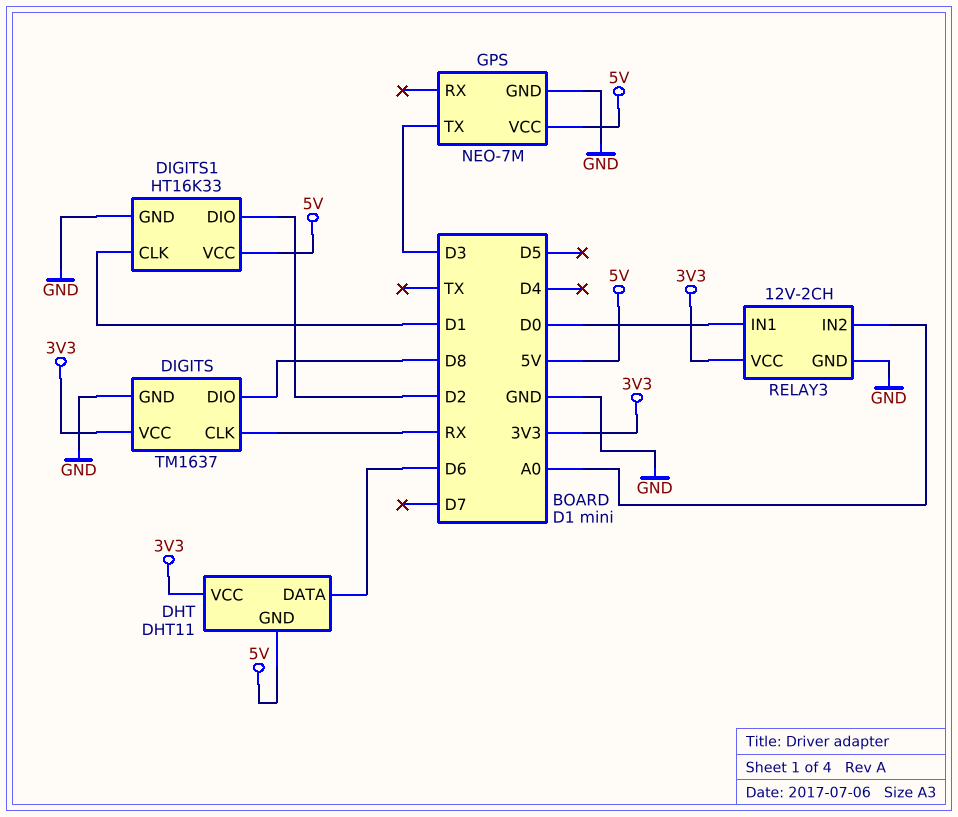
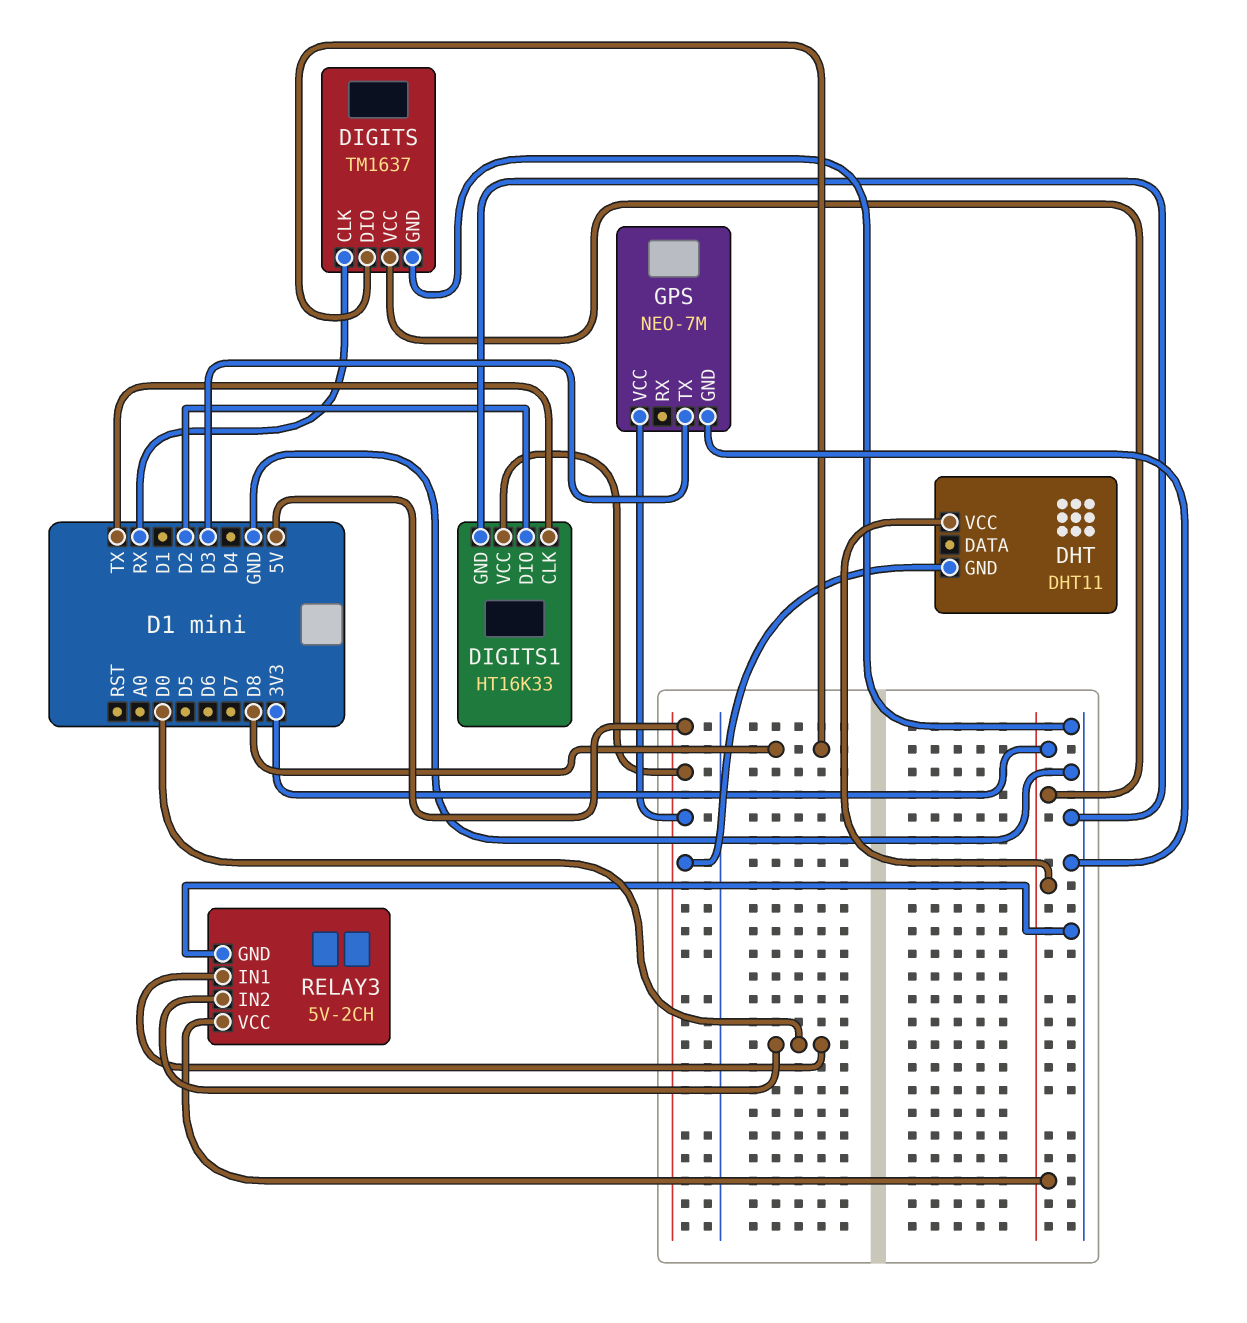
DHT pin DATA: D6 -> none
DIGITS1 pin CLK: D1 -> TX
RELAY3: 12V-2CH -> 5V-2CH
RELAY3 pin IN2: A0 -> D0

